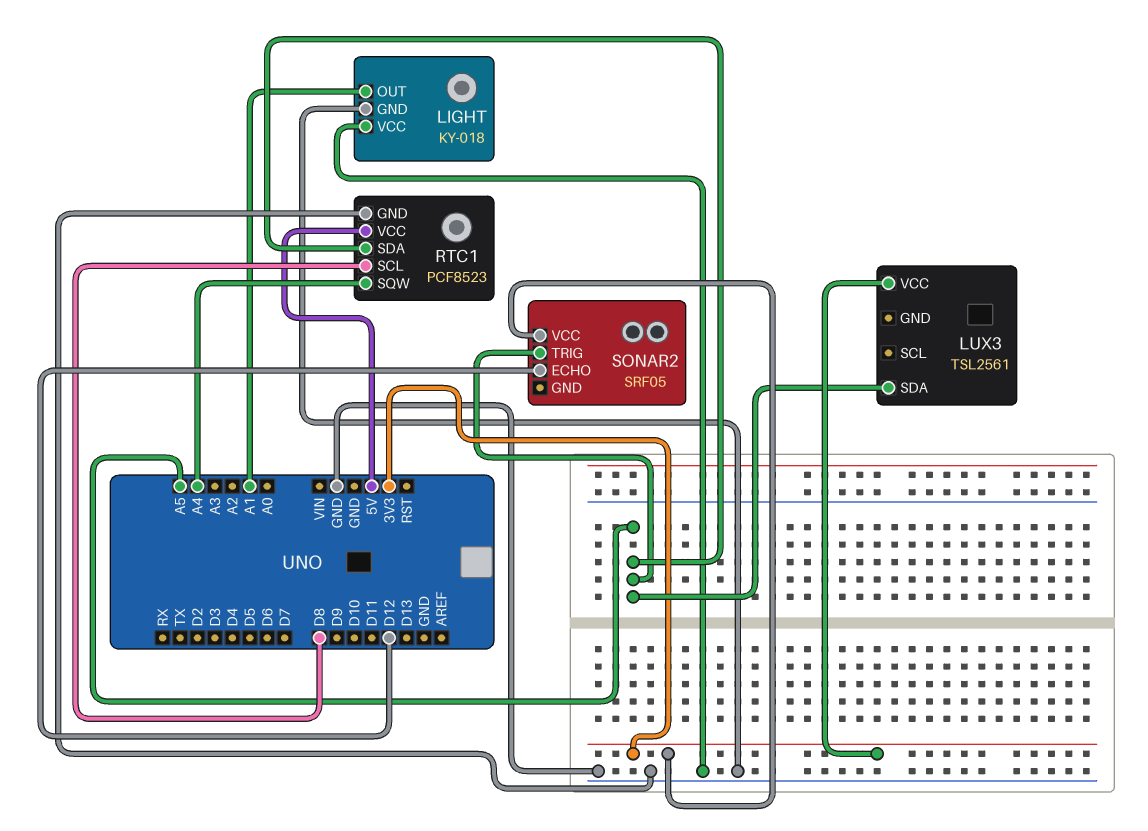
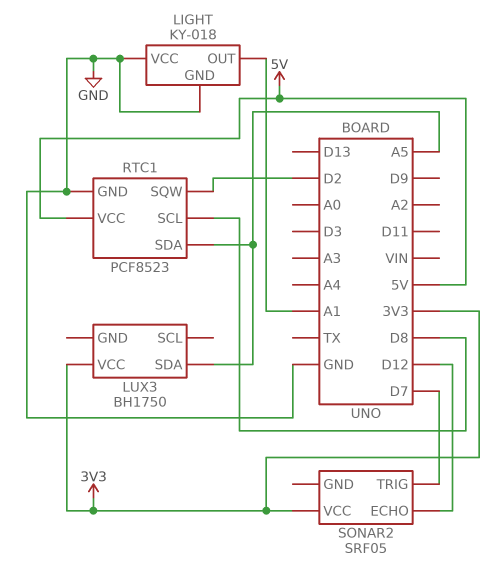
LUX3: TSL2561 -> BH1750
RTC1 pin SQW: A4 -> D2
SONAR2 pin TRIG: A5 -> D7

